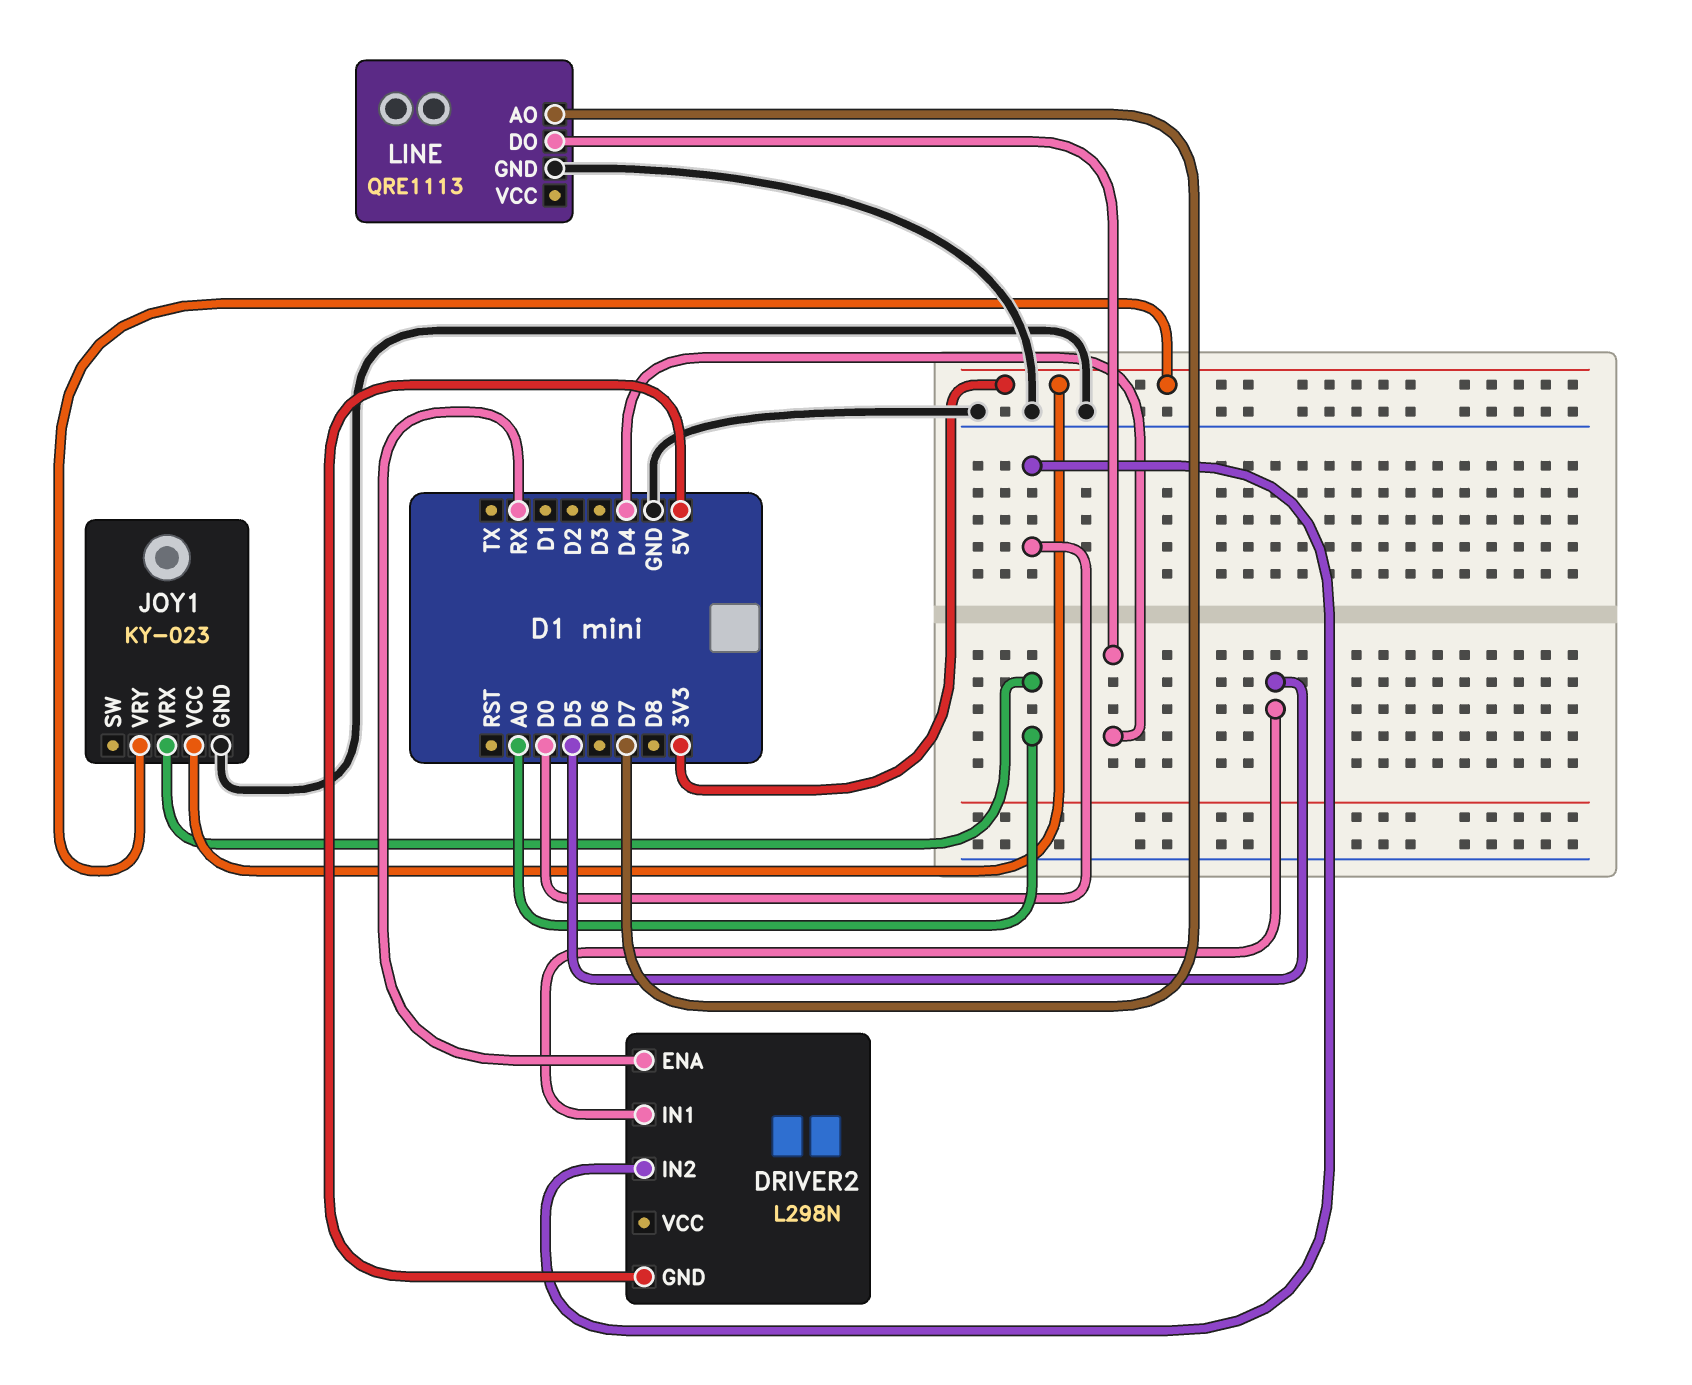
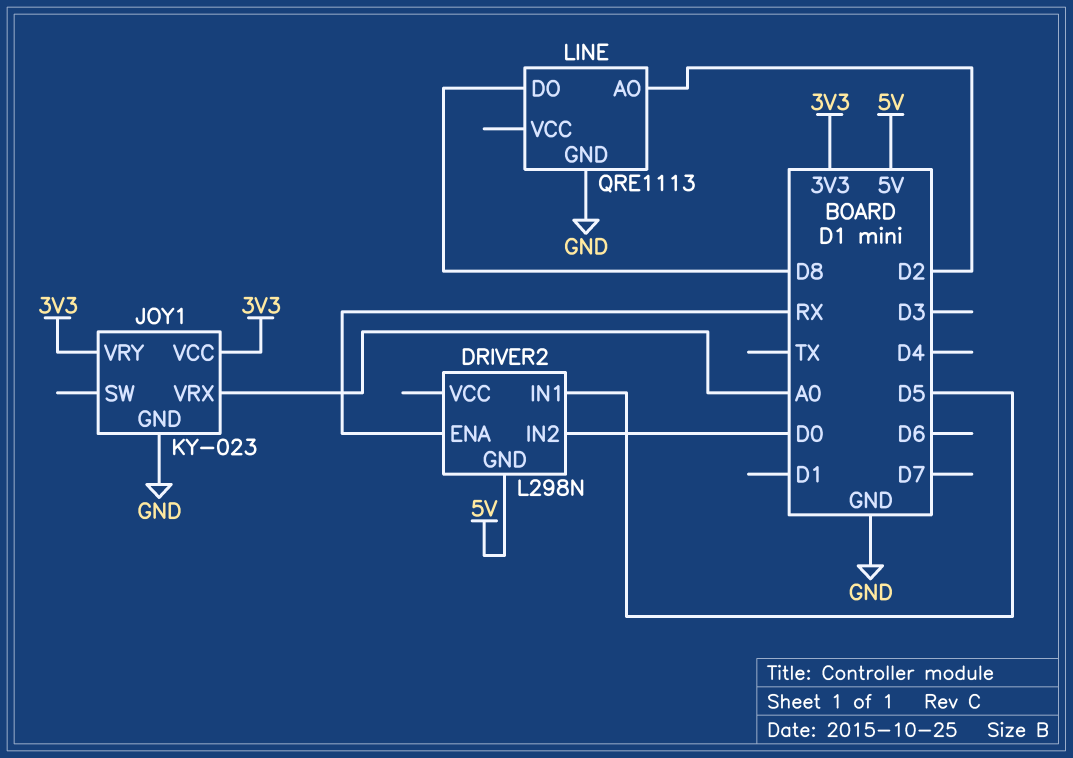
LINE pin AO: D7 -> D2
LINE pin DO: D4 -> D8

